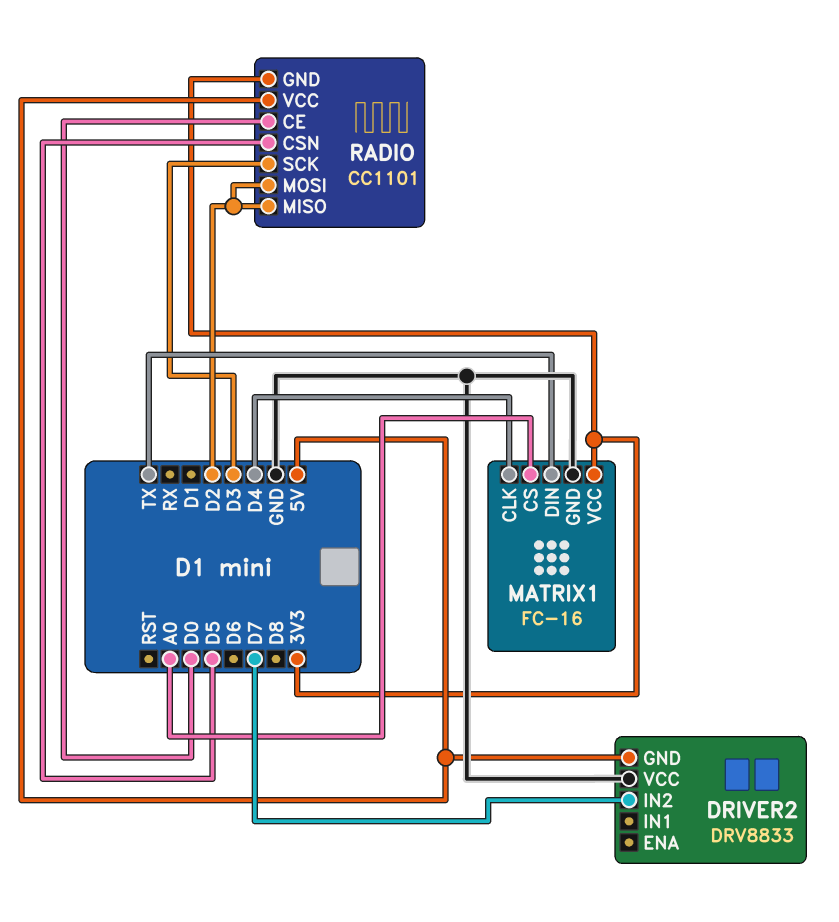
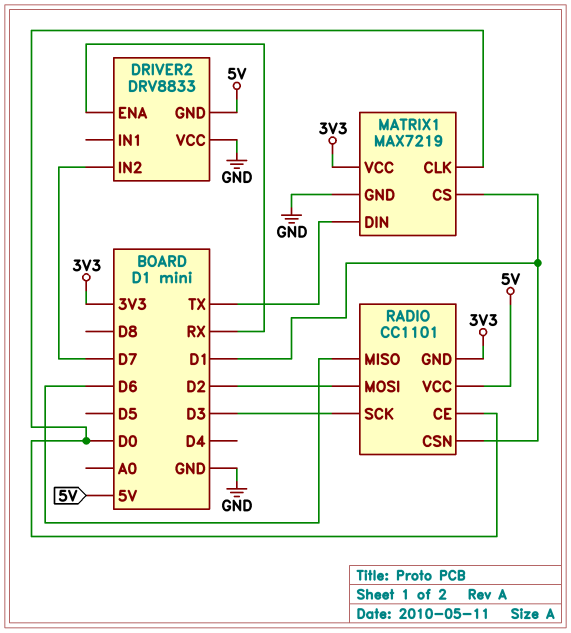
DRIVER2 pin ENA: none -> RX
MATRIX1: FC-16 -> MAX7219
MATRIX1 pin CLK: D4 -> D0
MATRIX1 pin CS: A0 -> D1
RADIO pin CSN: D5 -> D1
RADIO pin MISO: D2 -> D6

